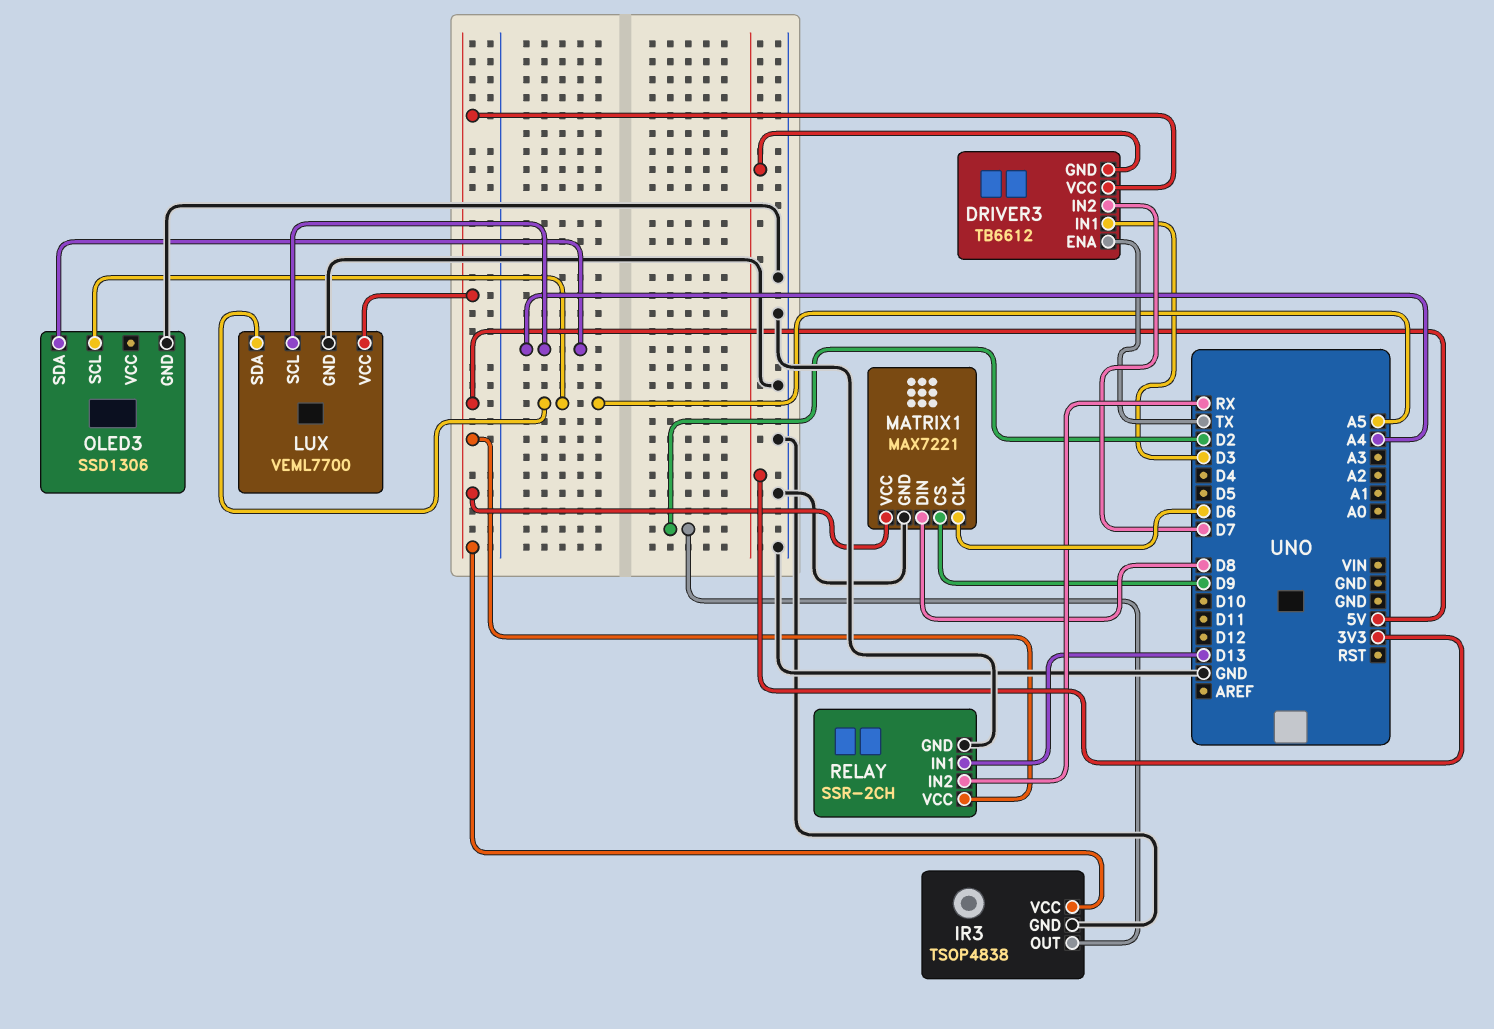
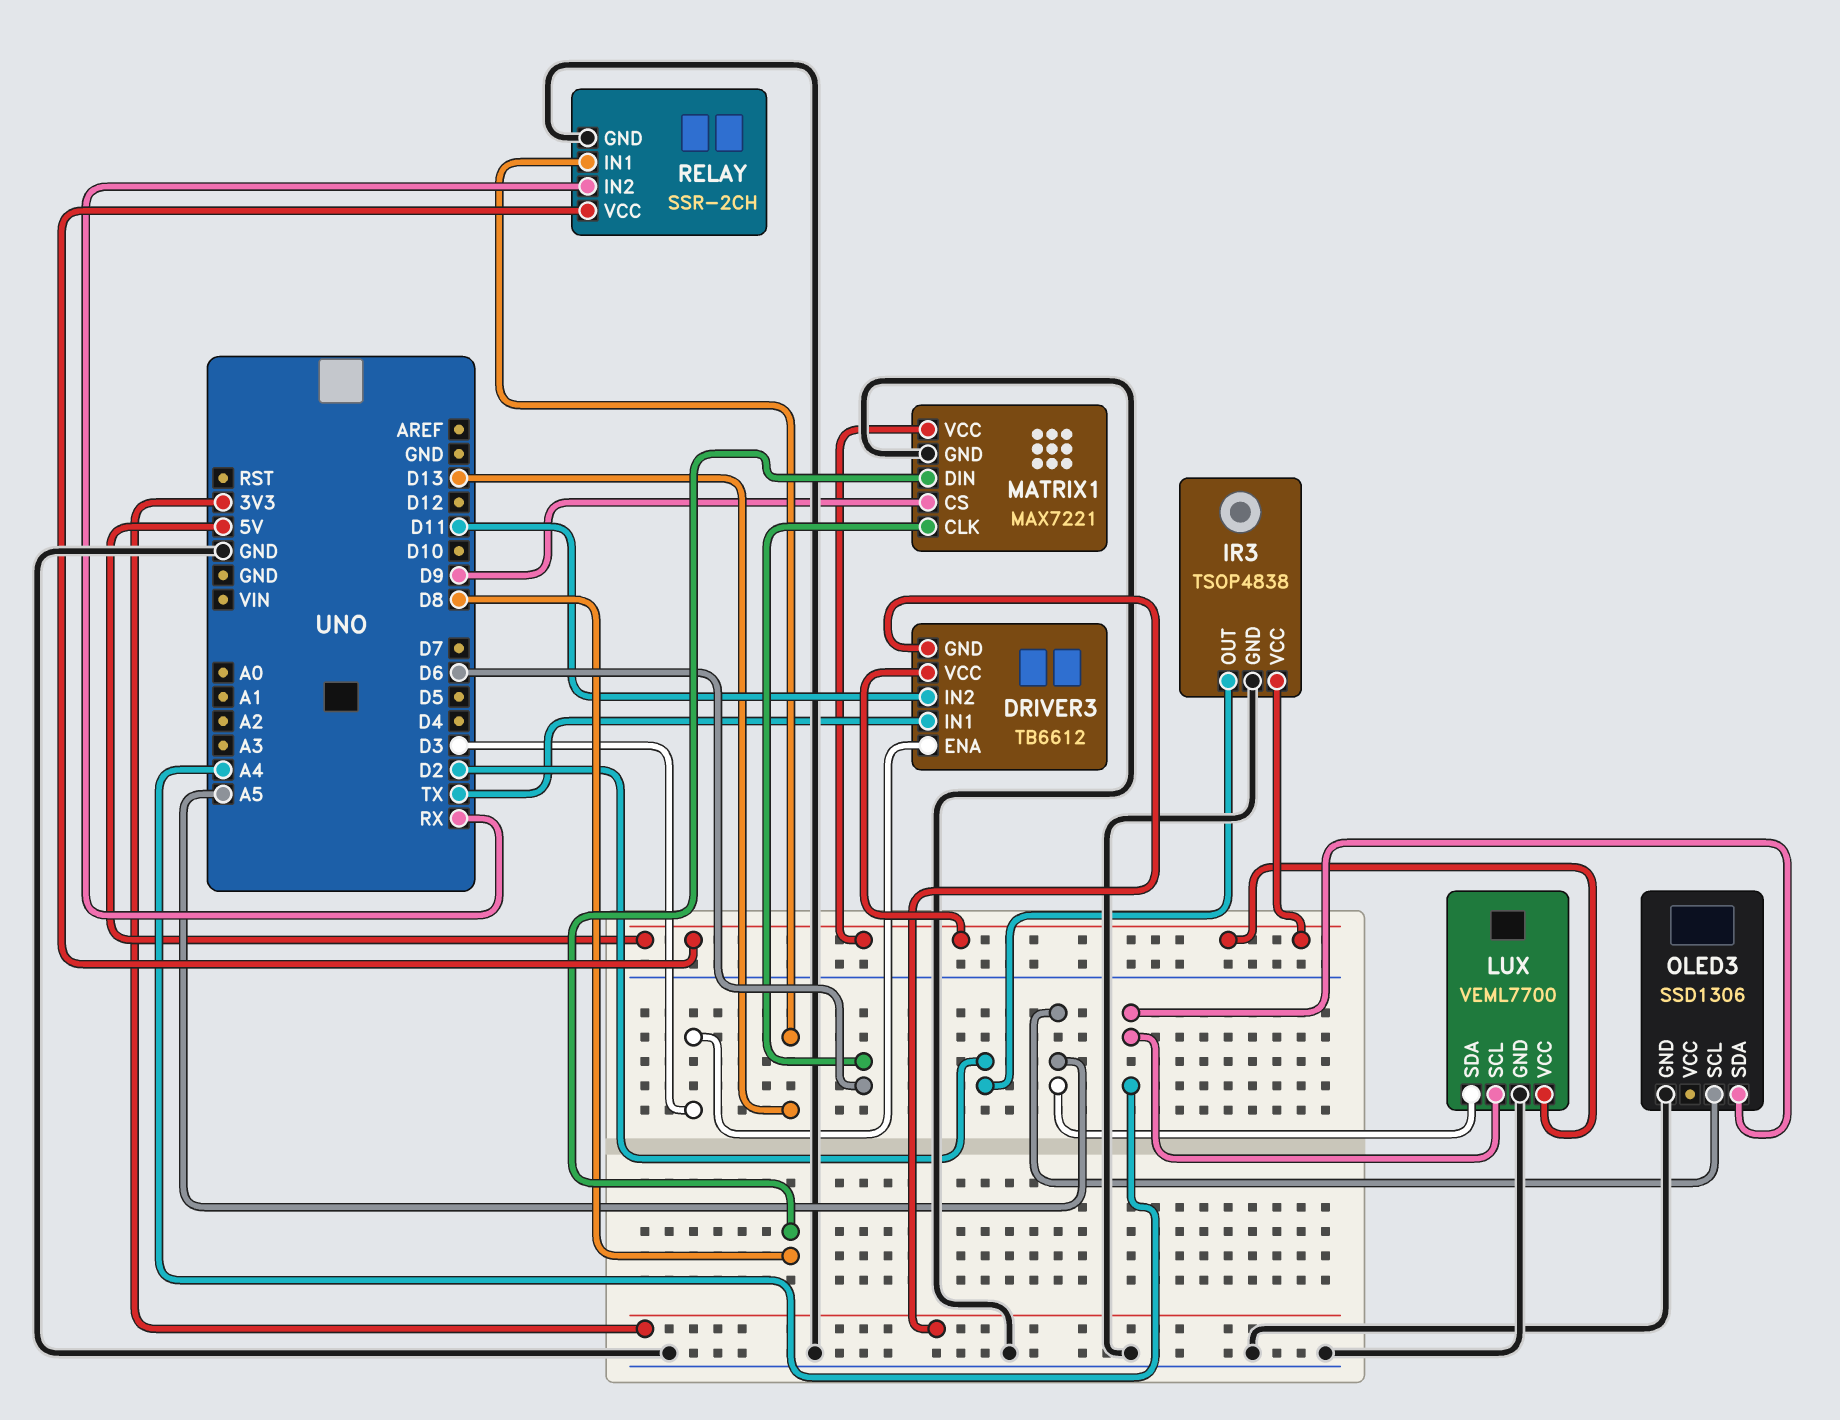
DRIVER3 pin ENA: TX -> D3
DRIVER3 pin IN1: D3 -> TX
DRIVER3 pin IN2: D7 -> D11

